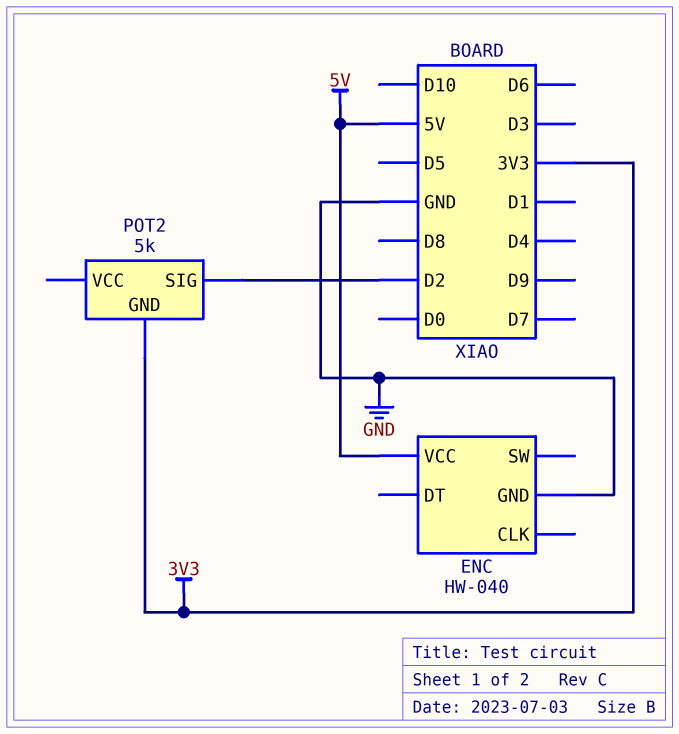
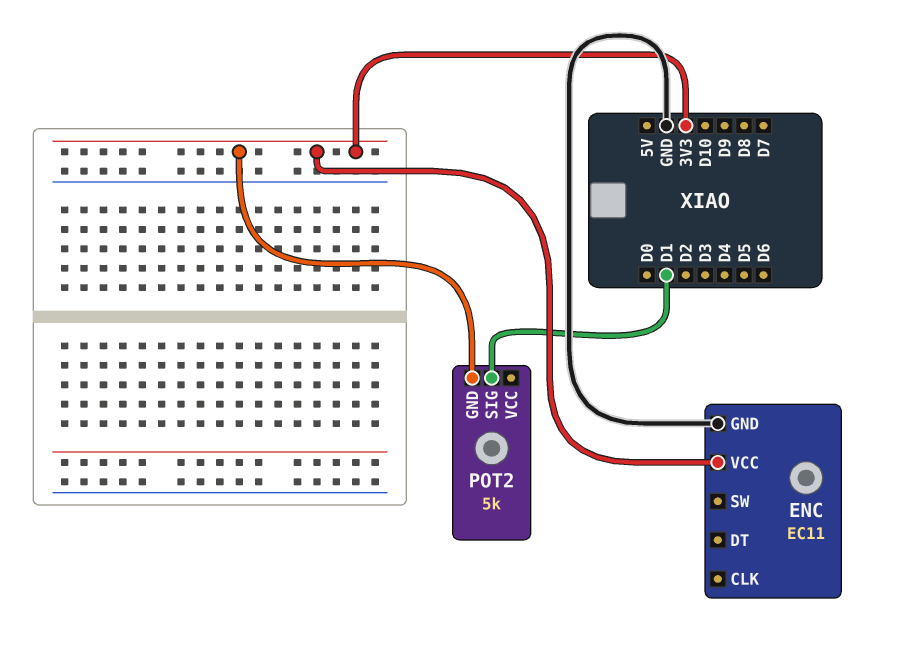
ENC: HW-040 -> EC11
ENC pin VCC: 5V -> 3V3
POT2 pin SIG: D2 -> D1

